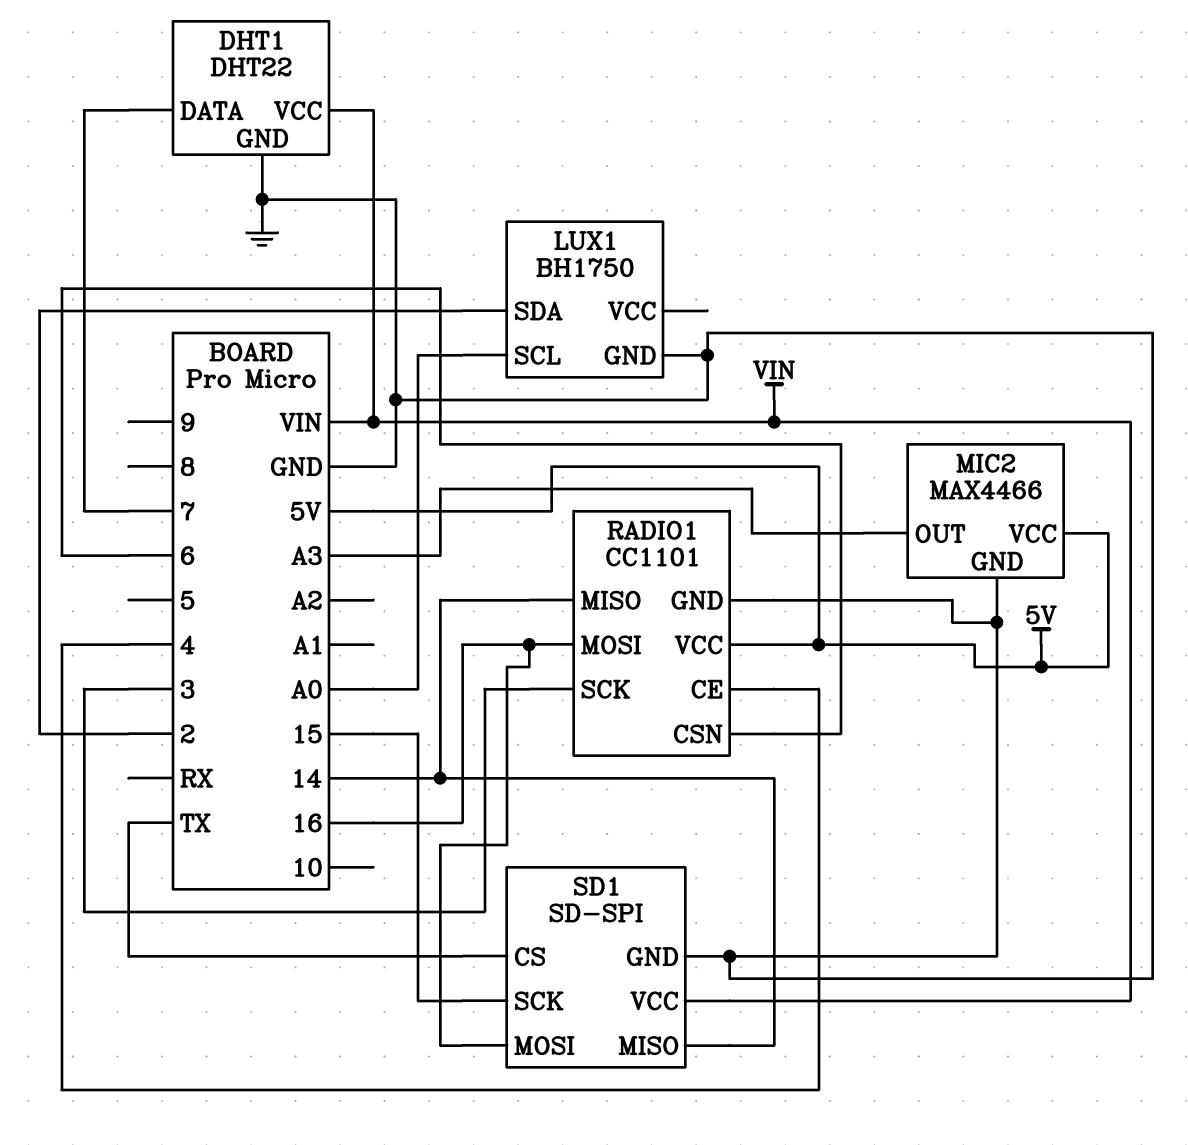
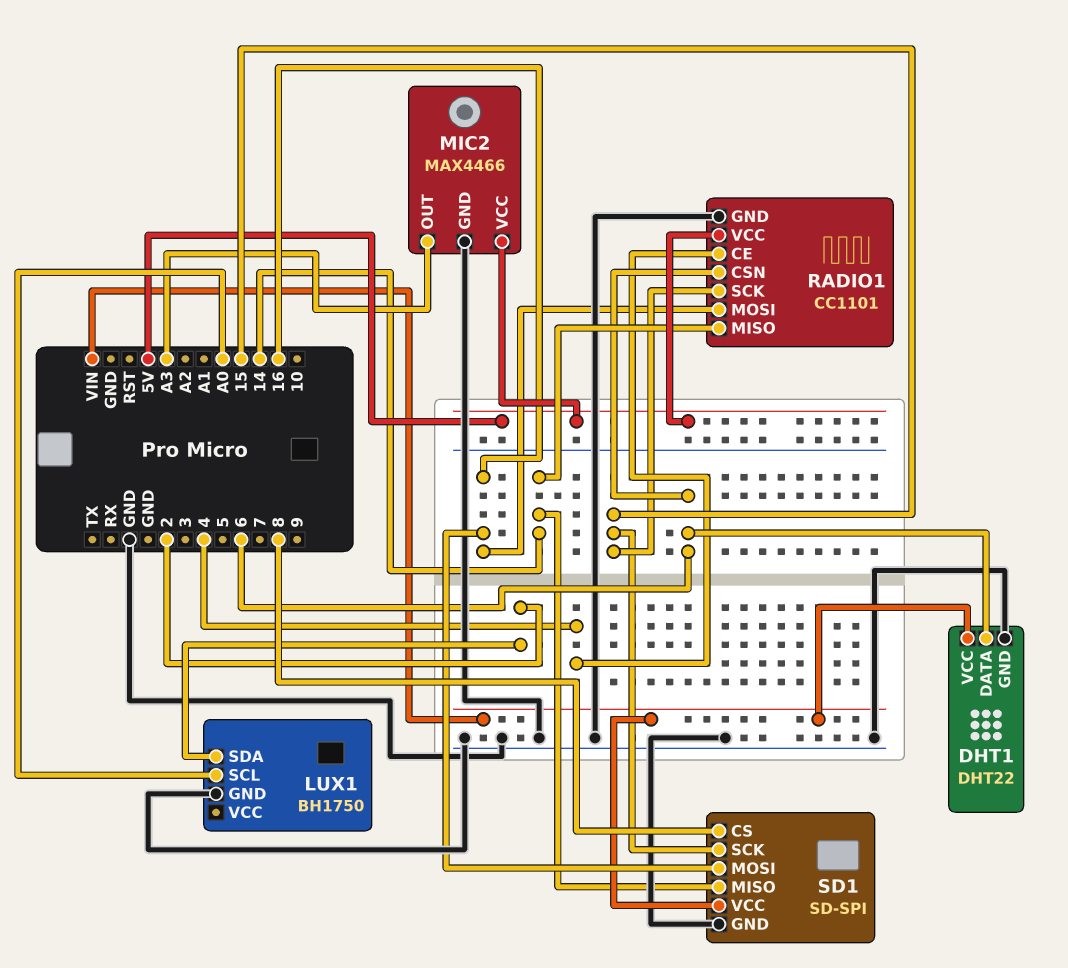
DHT1 pin DATA: 7 -> 6
RADIO1 pin SCK: 3 -> 15
SD1 pin CS: TX -> 8

